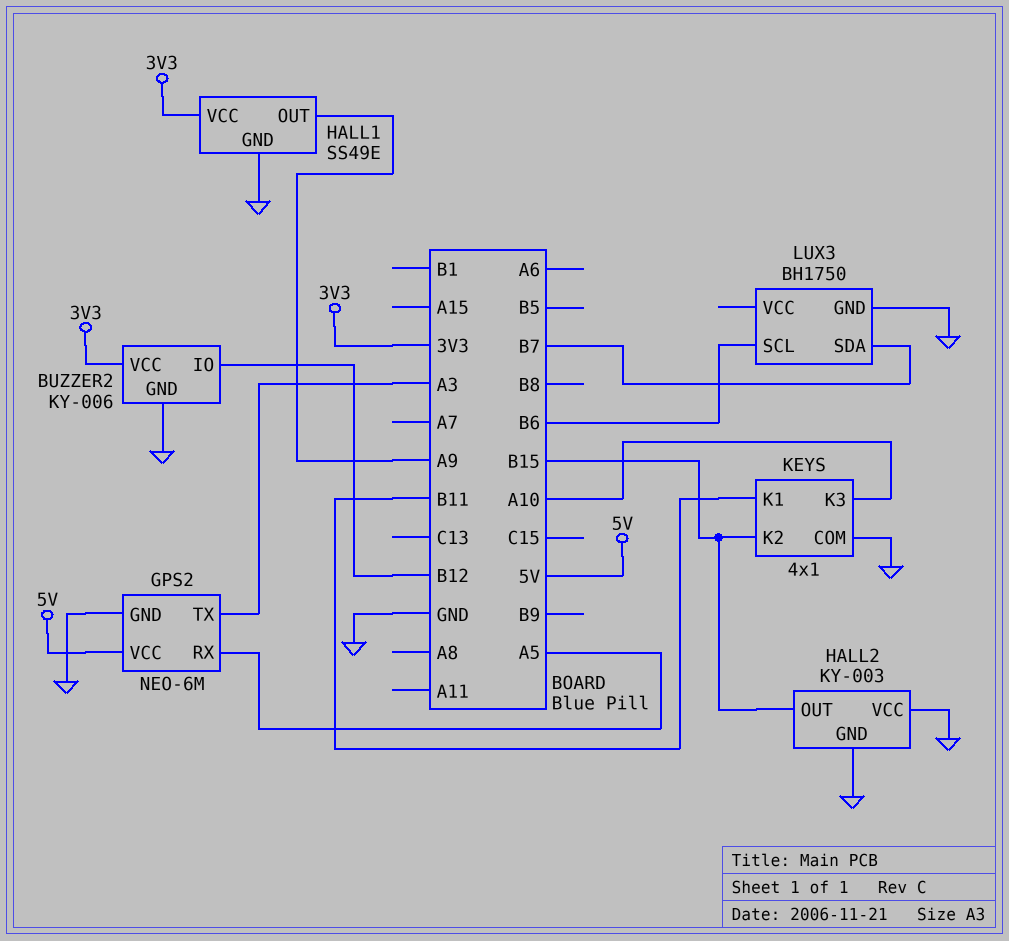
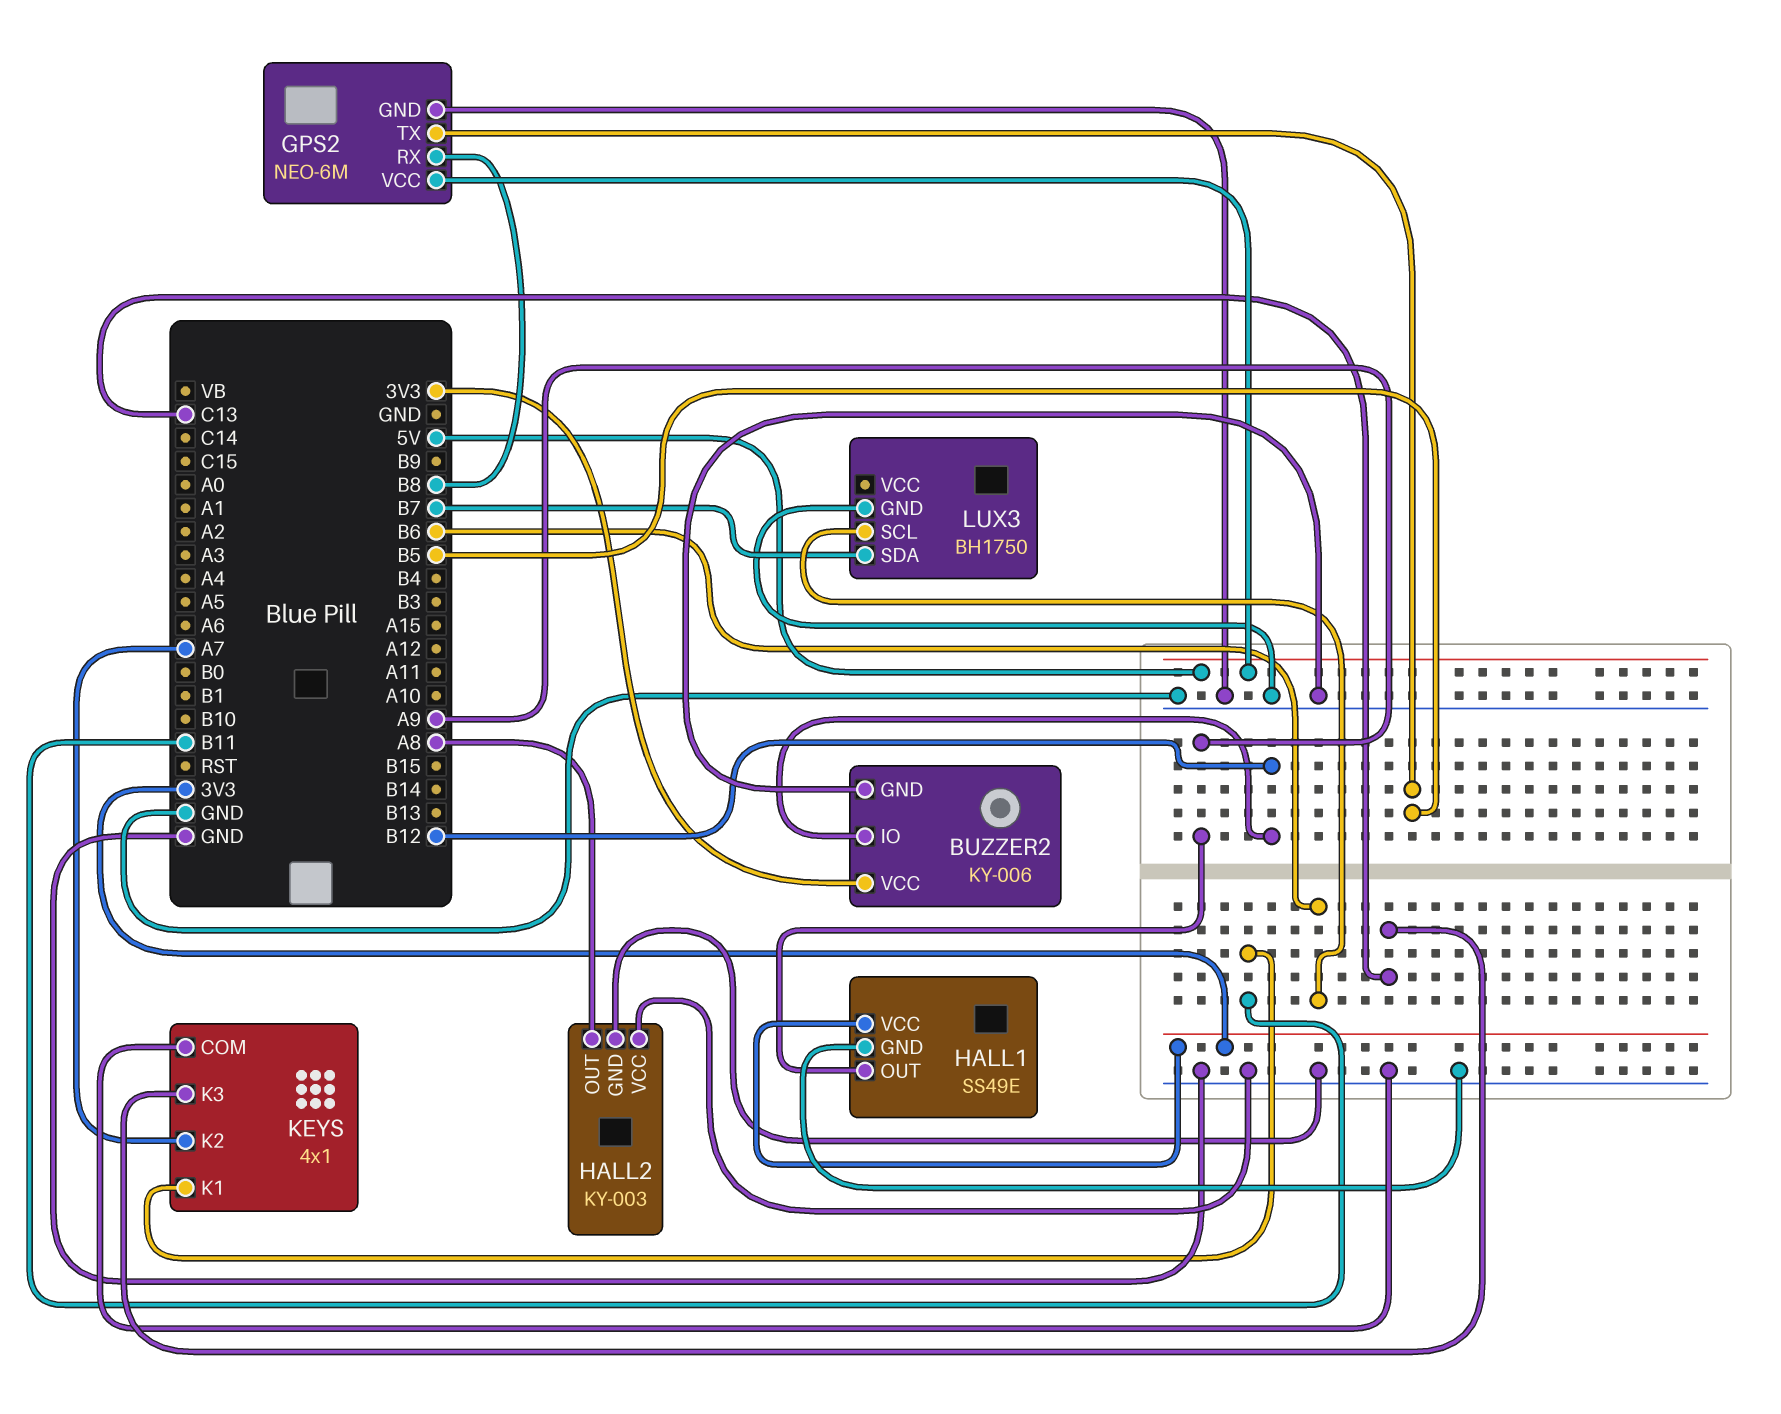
GPS2 pin RX: A5 -> B8
GPS2 pin TX: A3 -> B5
HALL2 pin OUT: B15 -> A8
KEYS pin K2: B15 -> A7
KEYS pin K3: A10 -> C13

